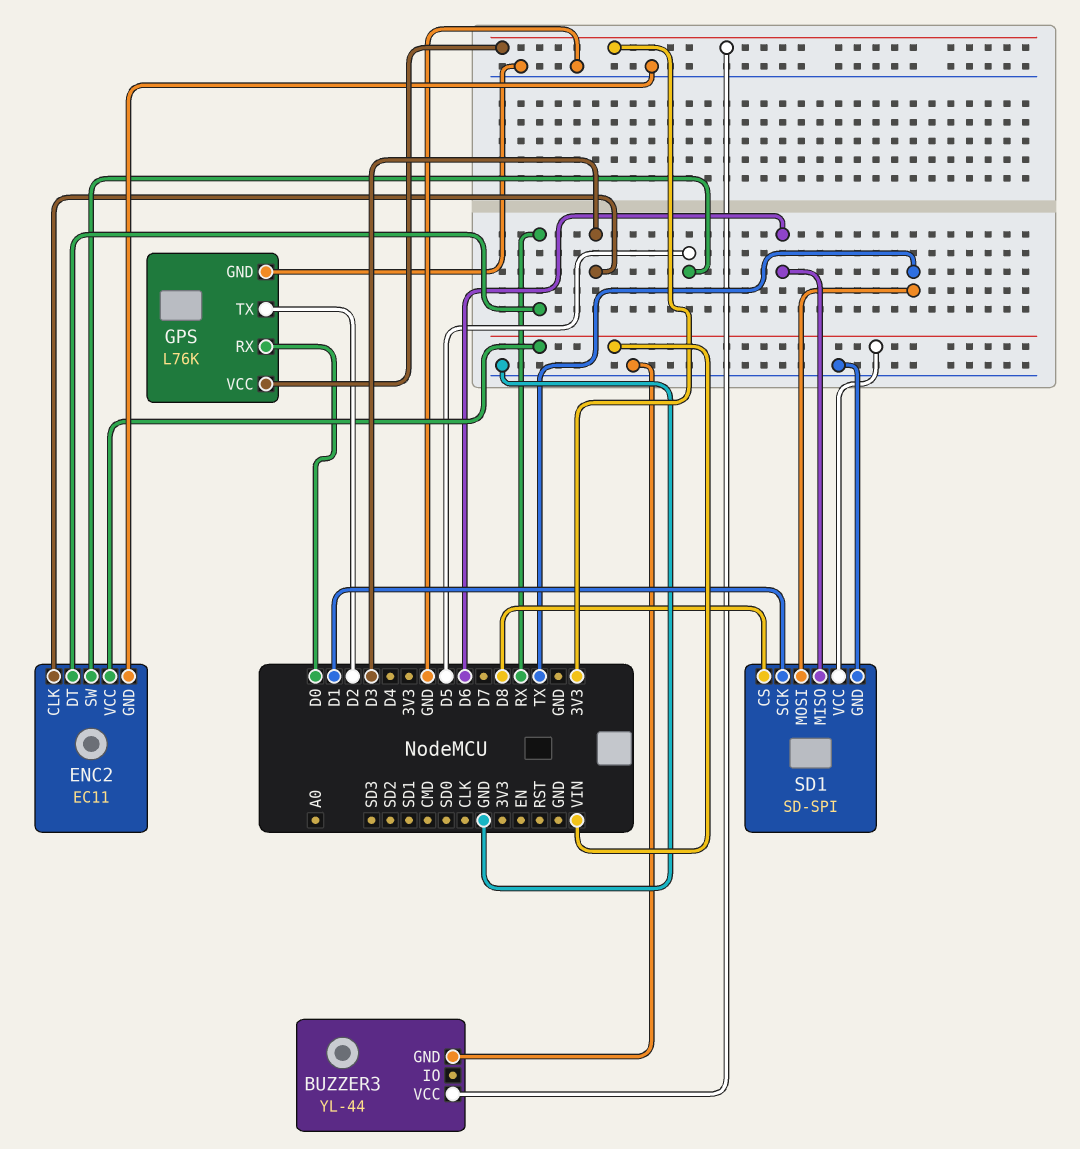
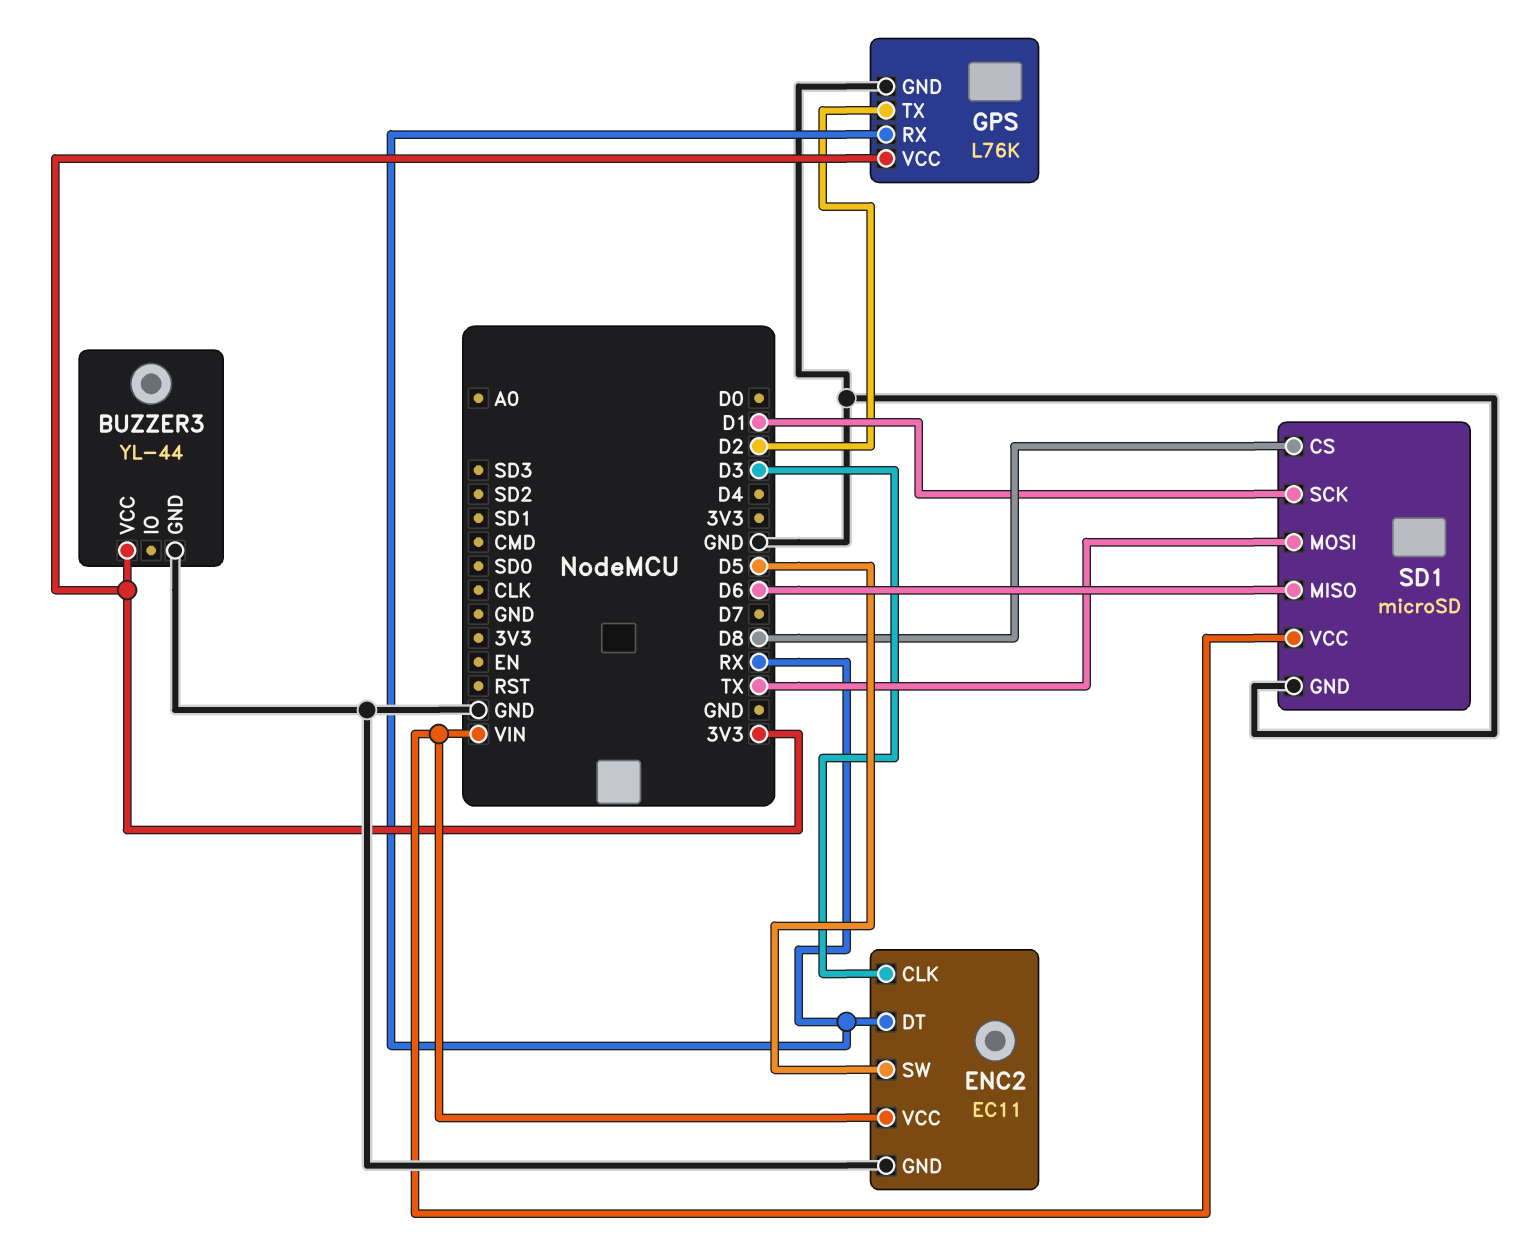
GPS pin RX: D0 -> RX
SD1: SD-SPI -> microSD

